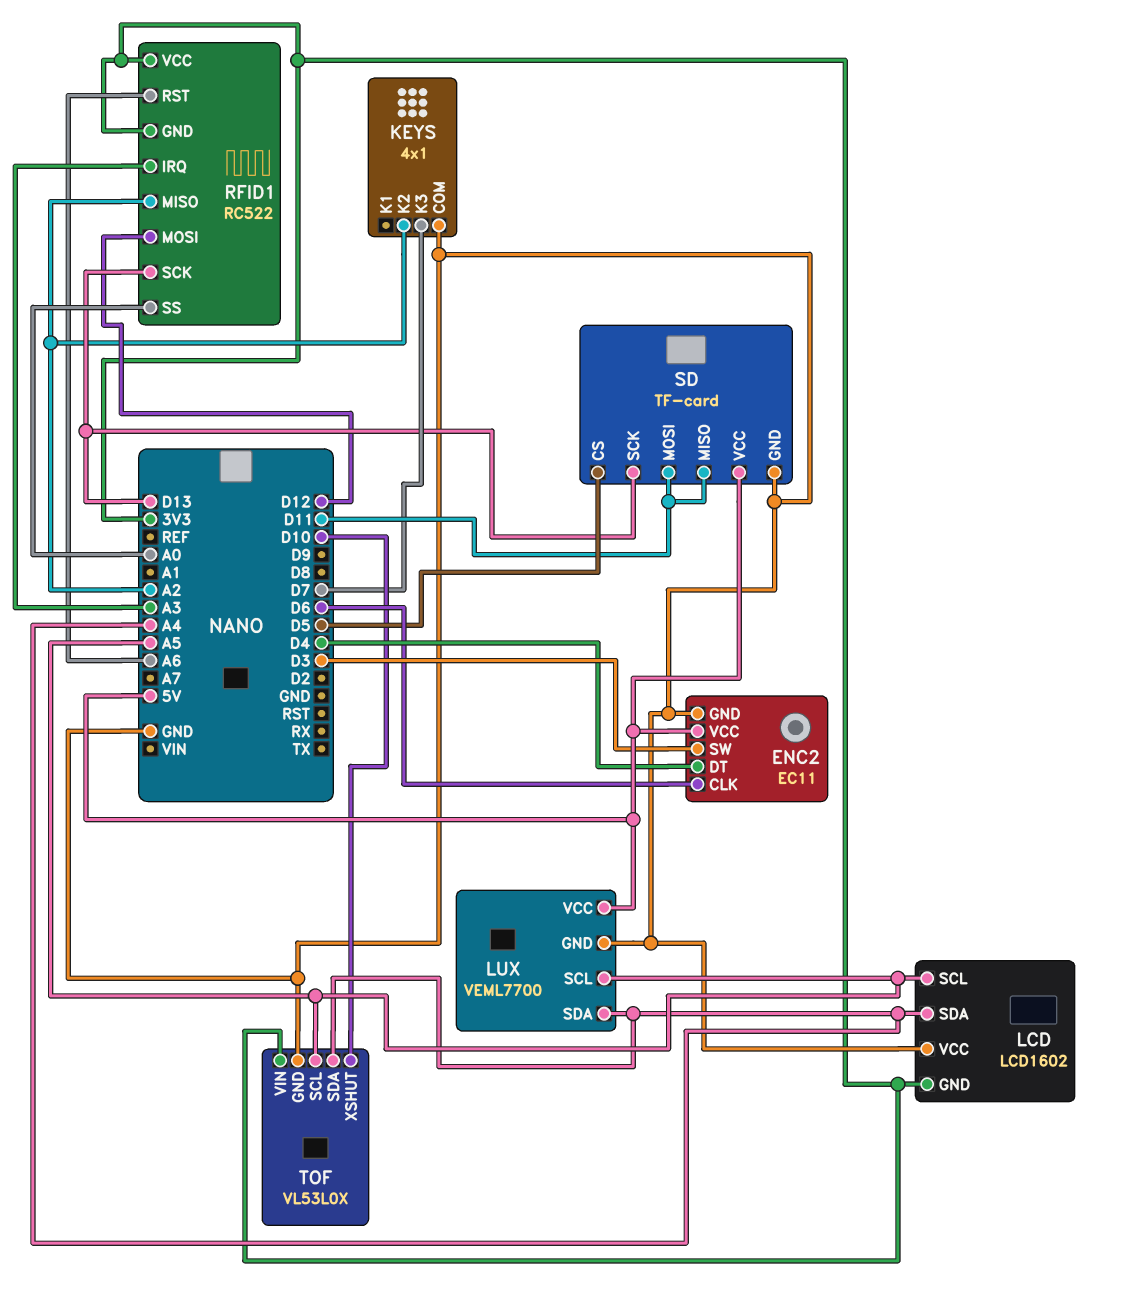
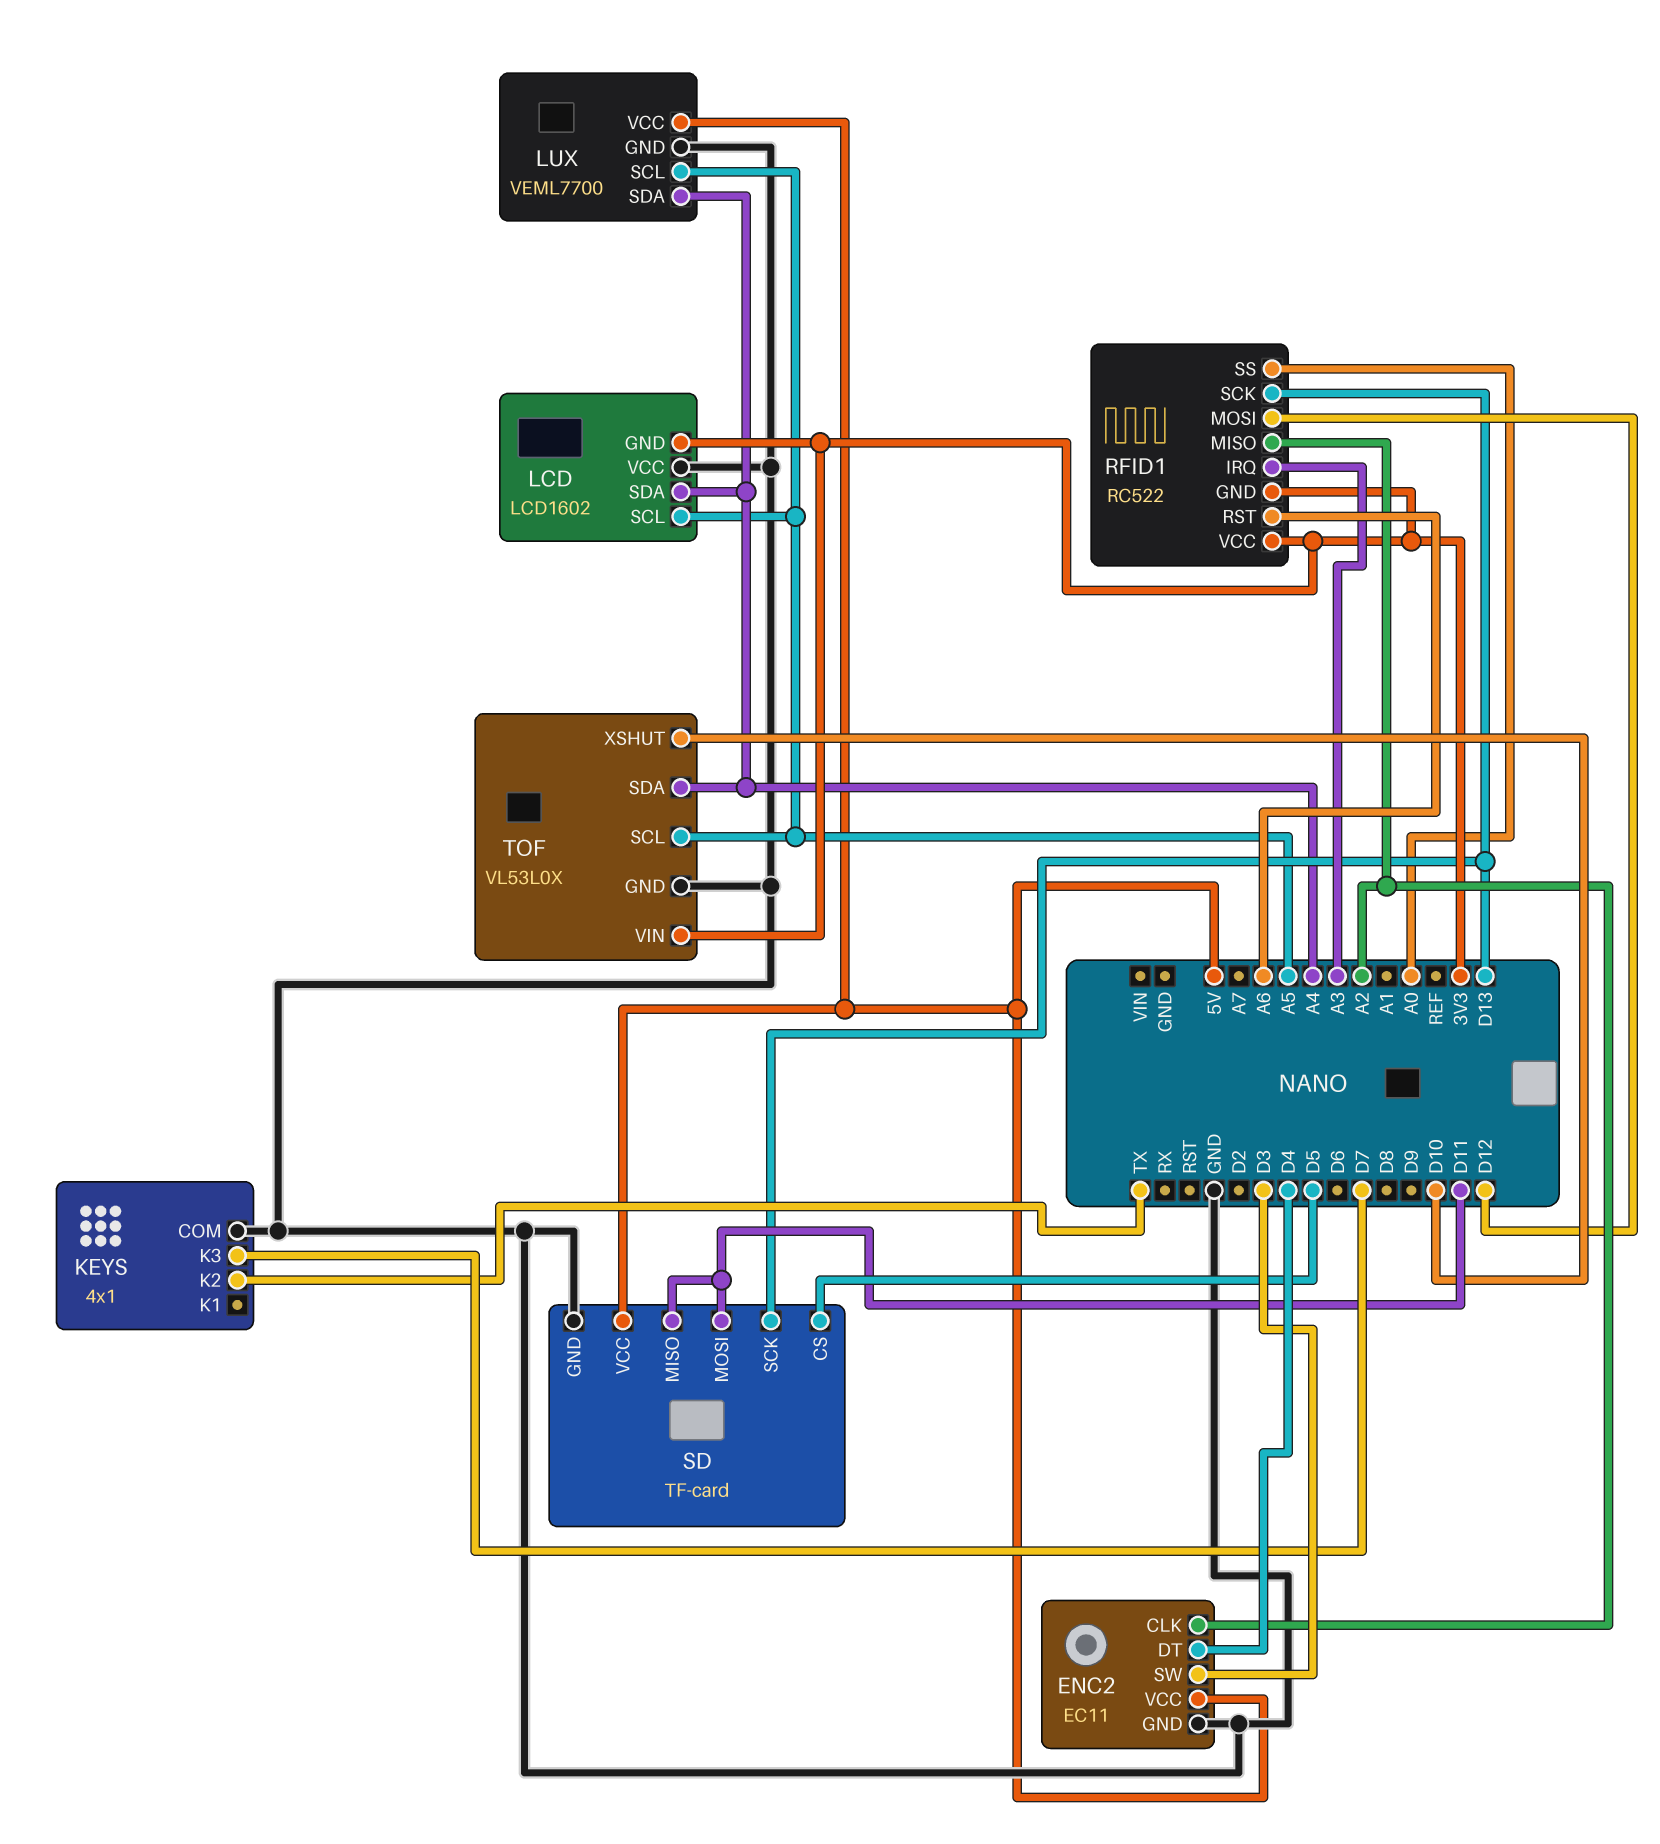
ENC2 pin CLK: D6 -> A2
KEYS pin K2: A2 -> TX

